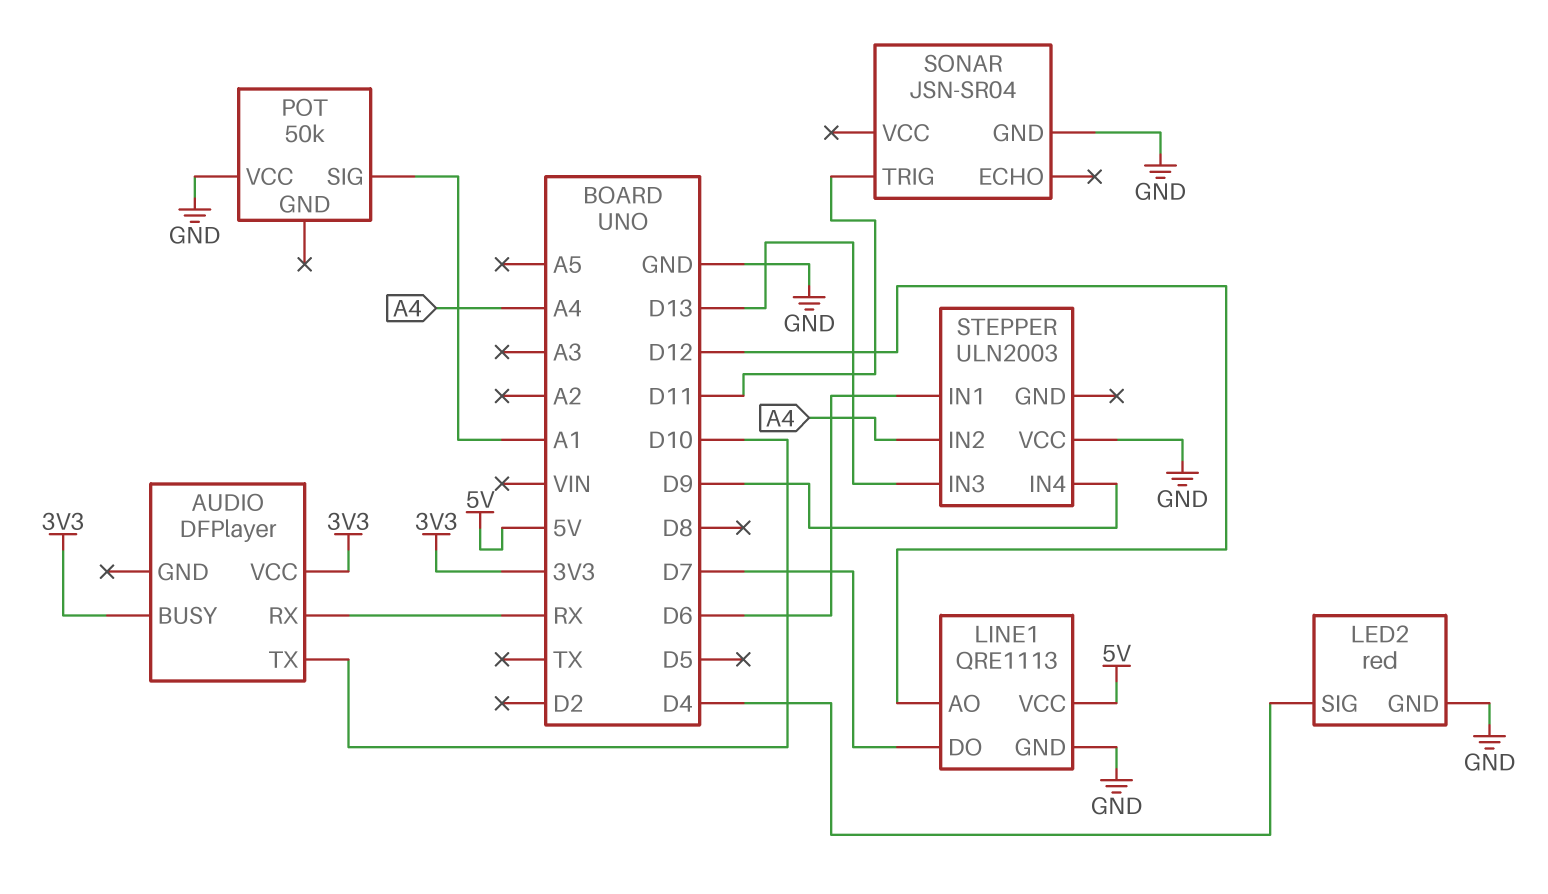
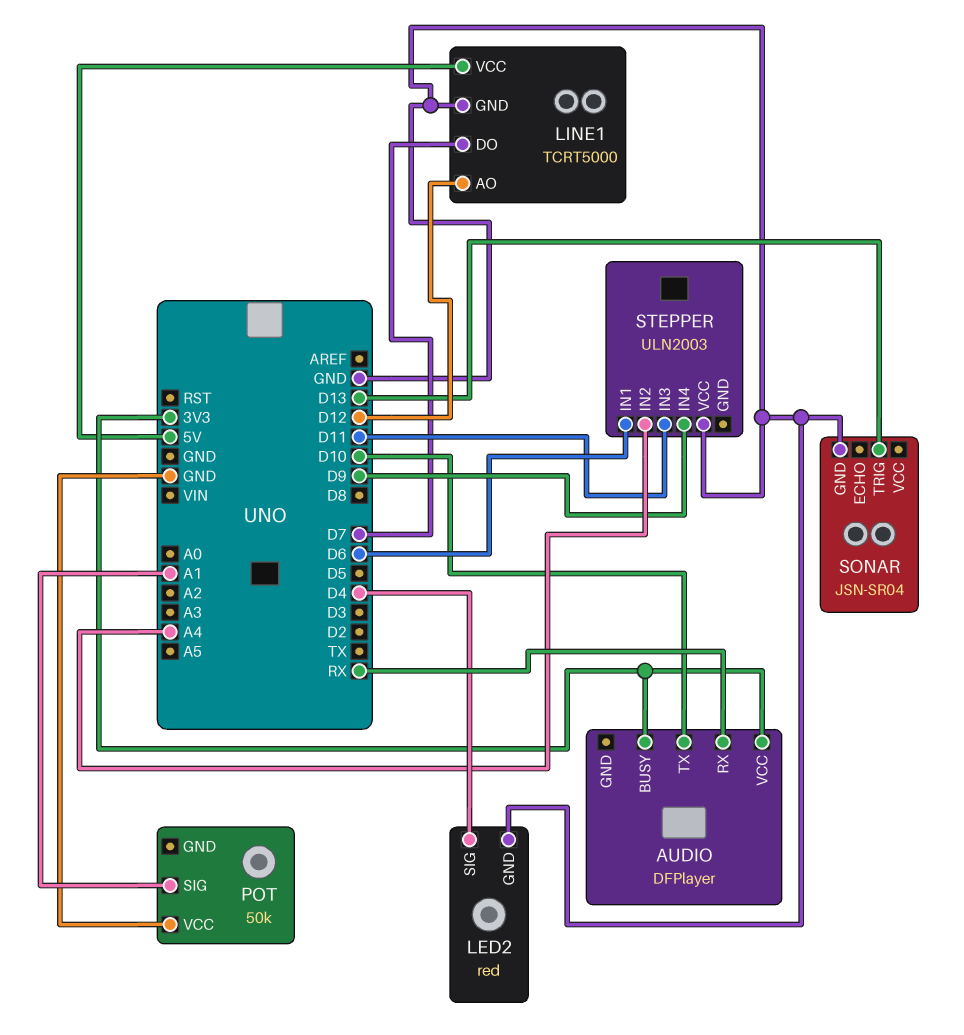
LINE1: QRE1113 -> TCRT5000
SONAR pin TRIG: D11 -> D13
STEPPER pin IN3: D13 -> D11

